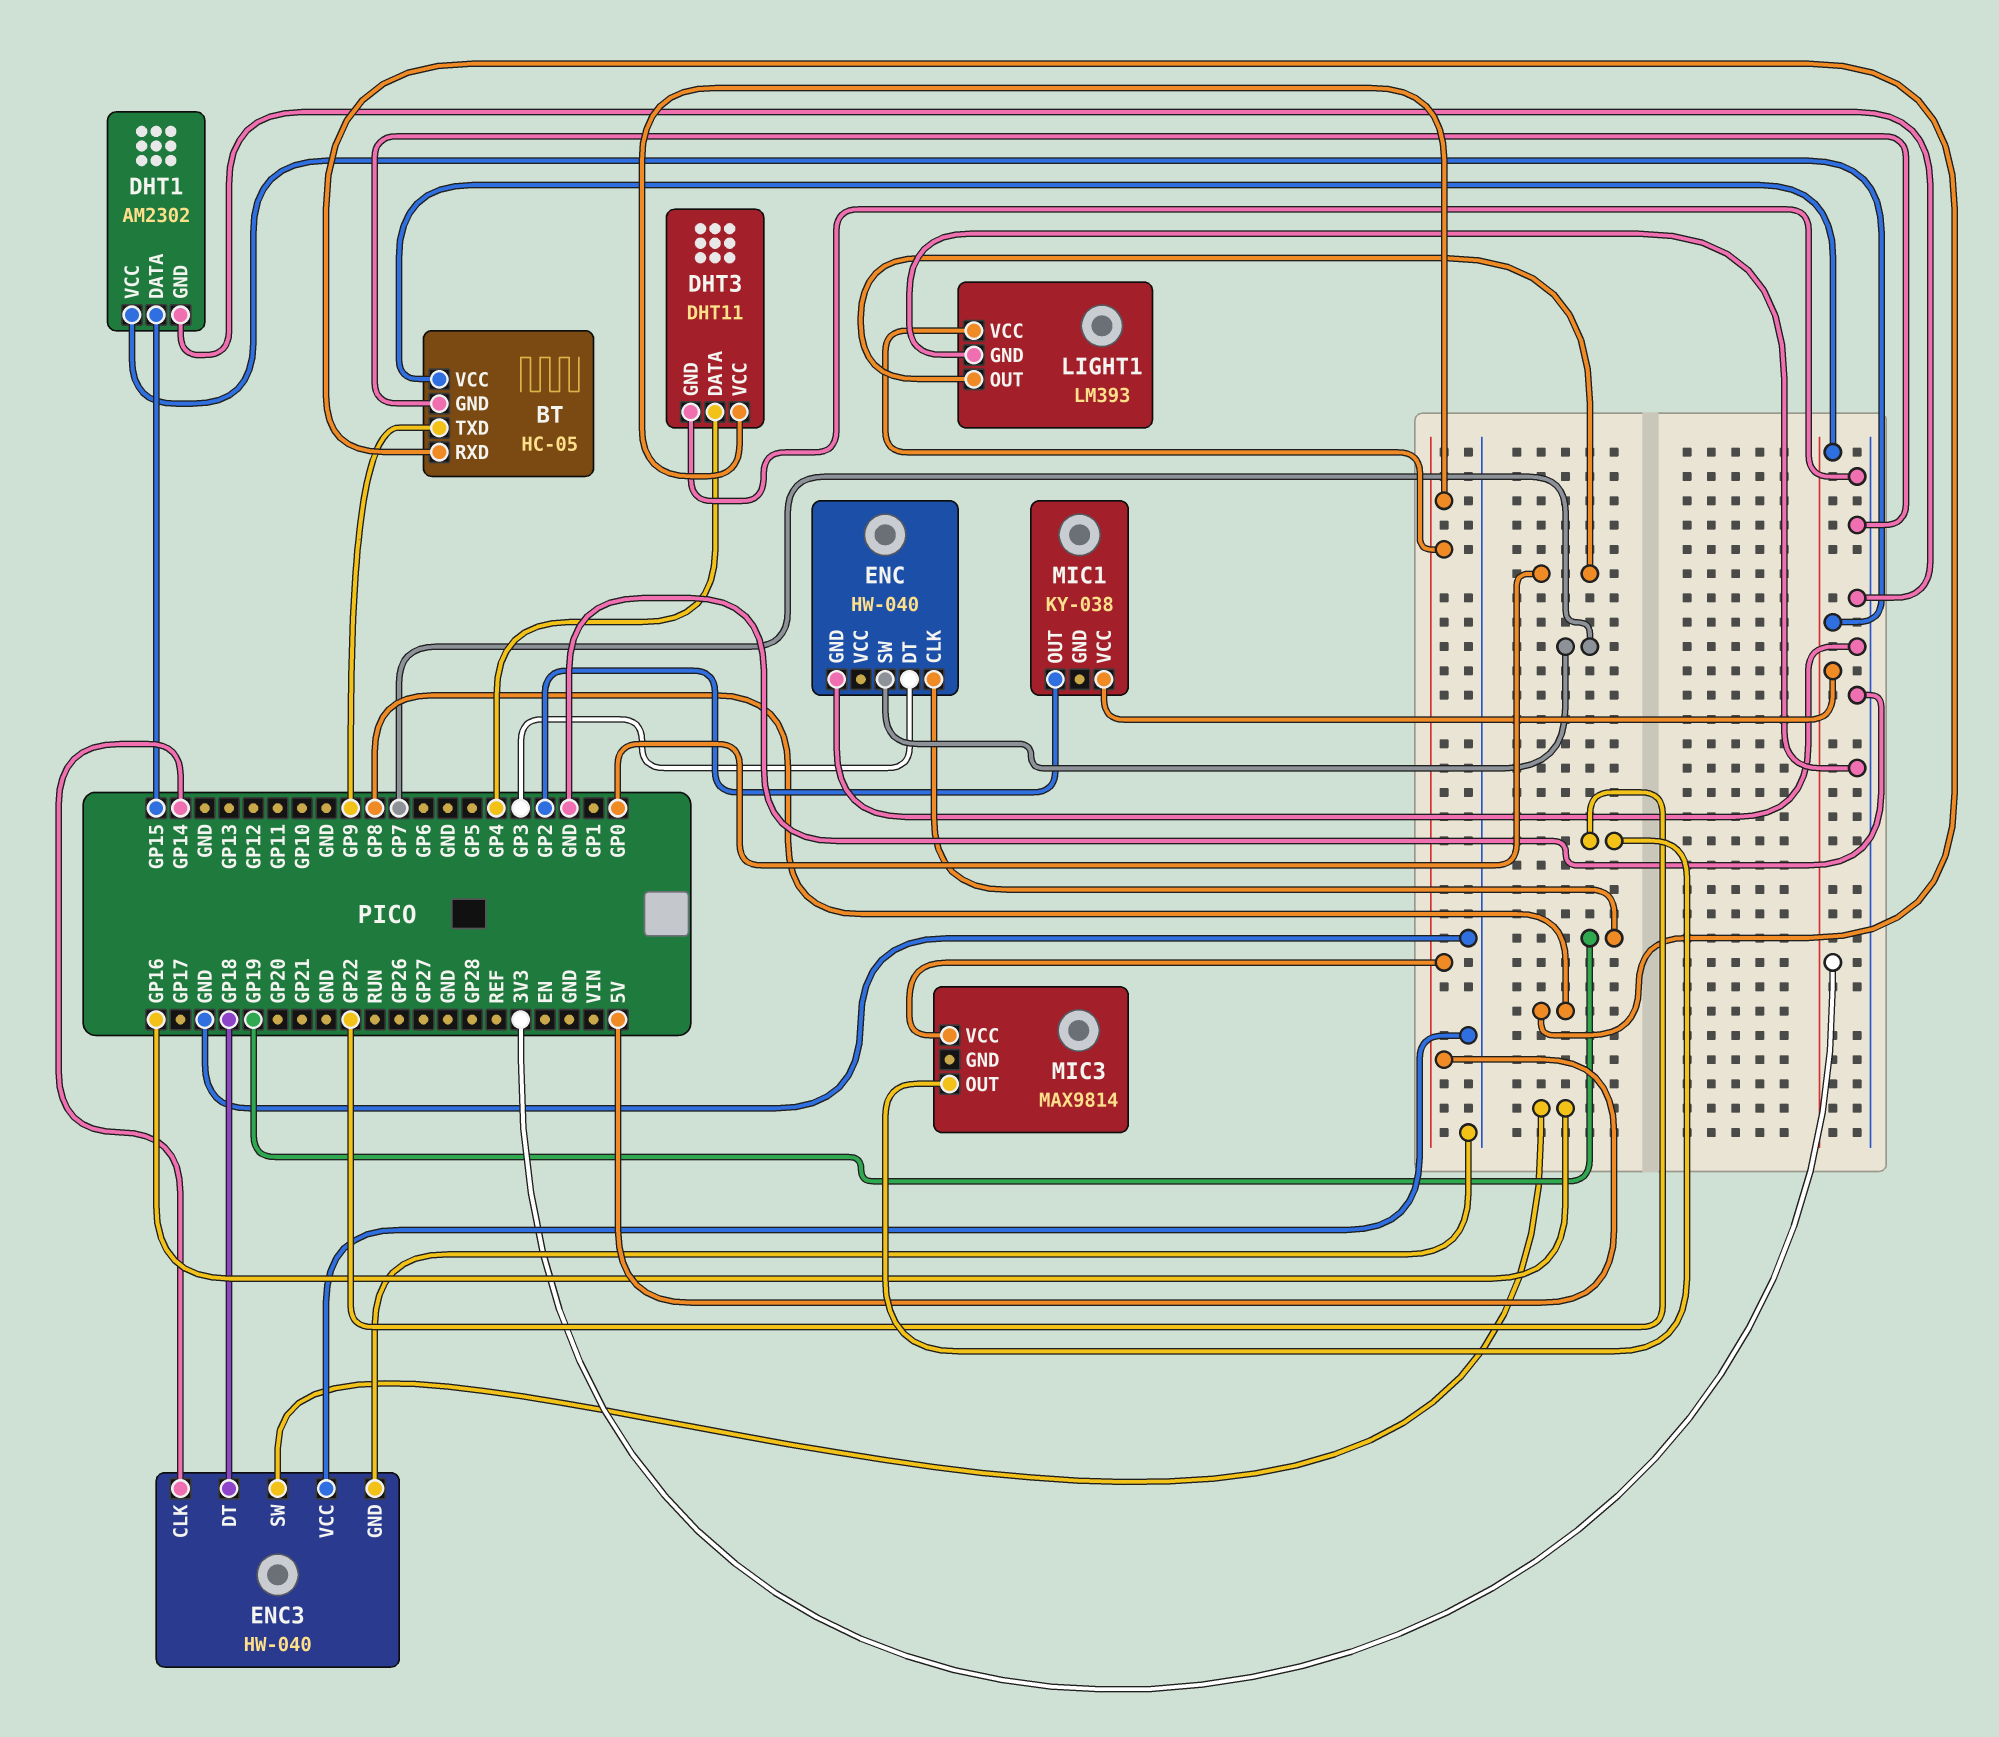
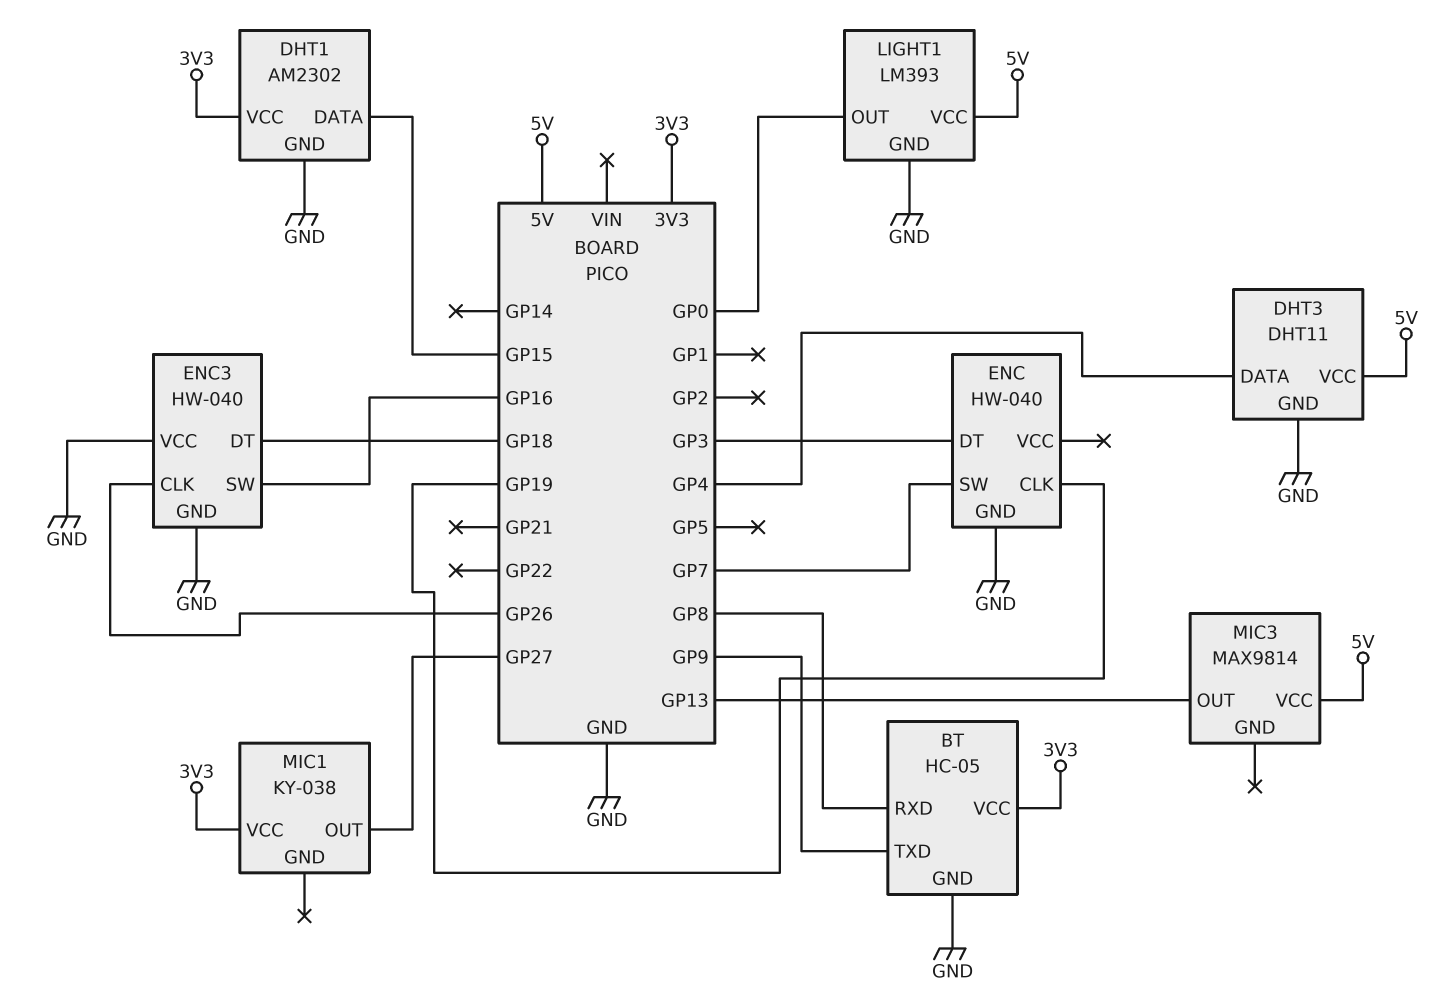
ENC3 pin CLK: GP14 -> GP26
MIC1 pin OUT: GP2 -> GP27
MIC3 pin OUT: GP22 -> GP13

